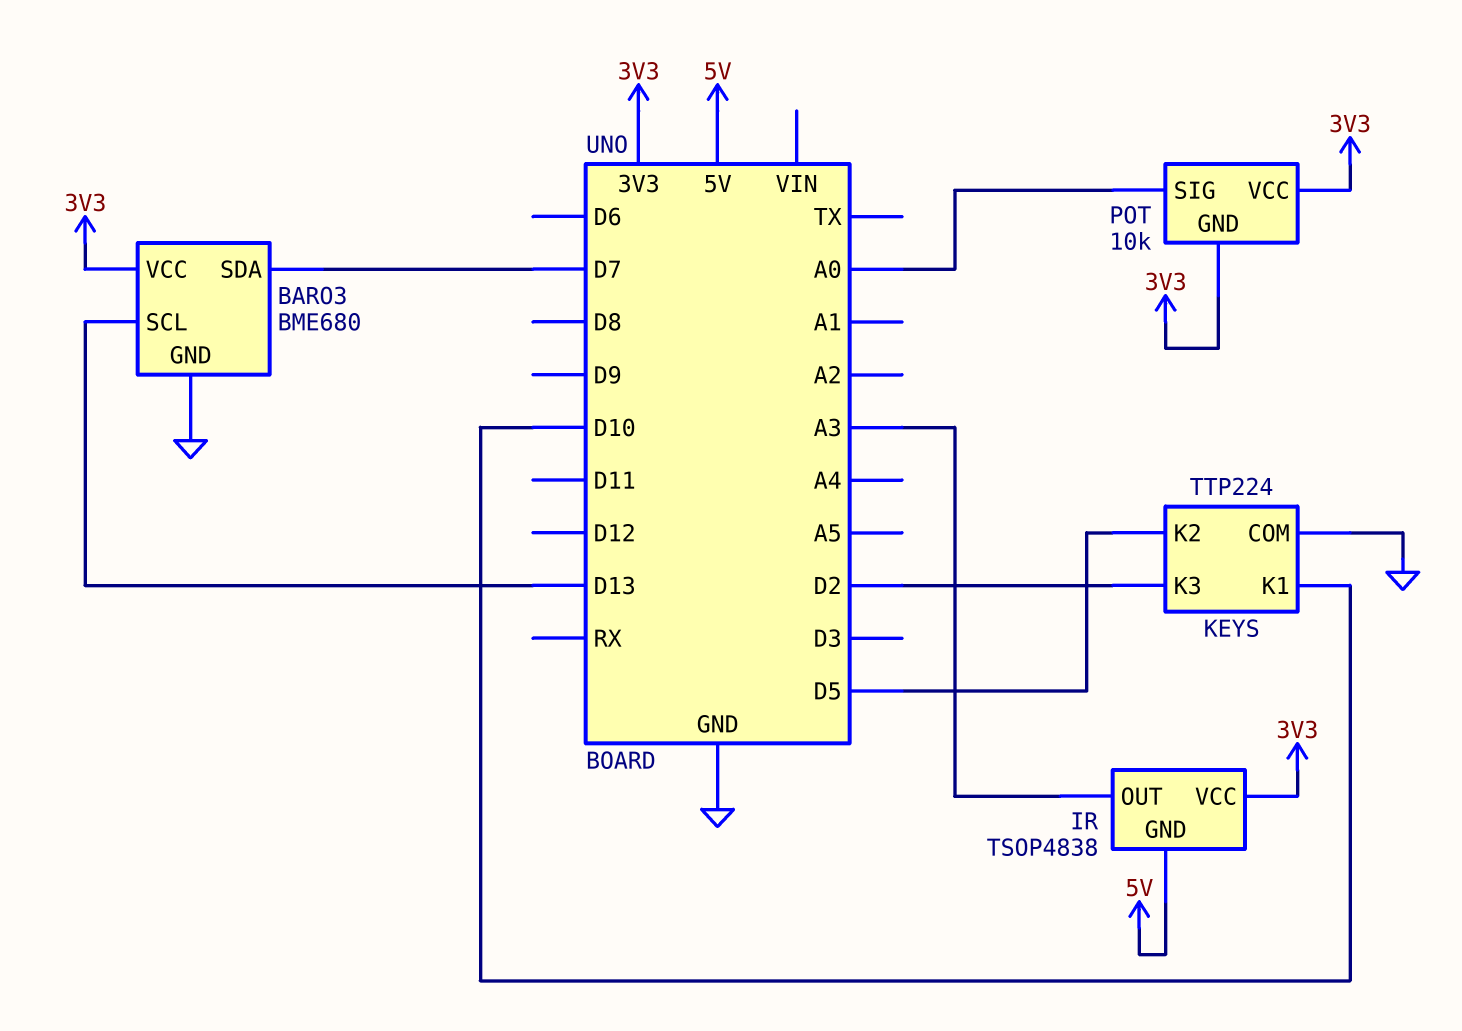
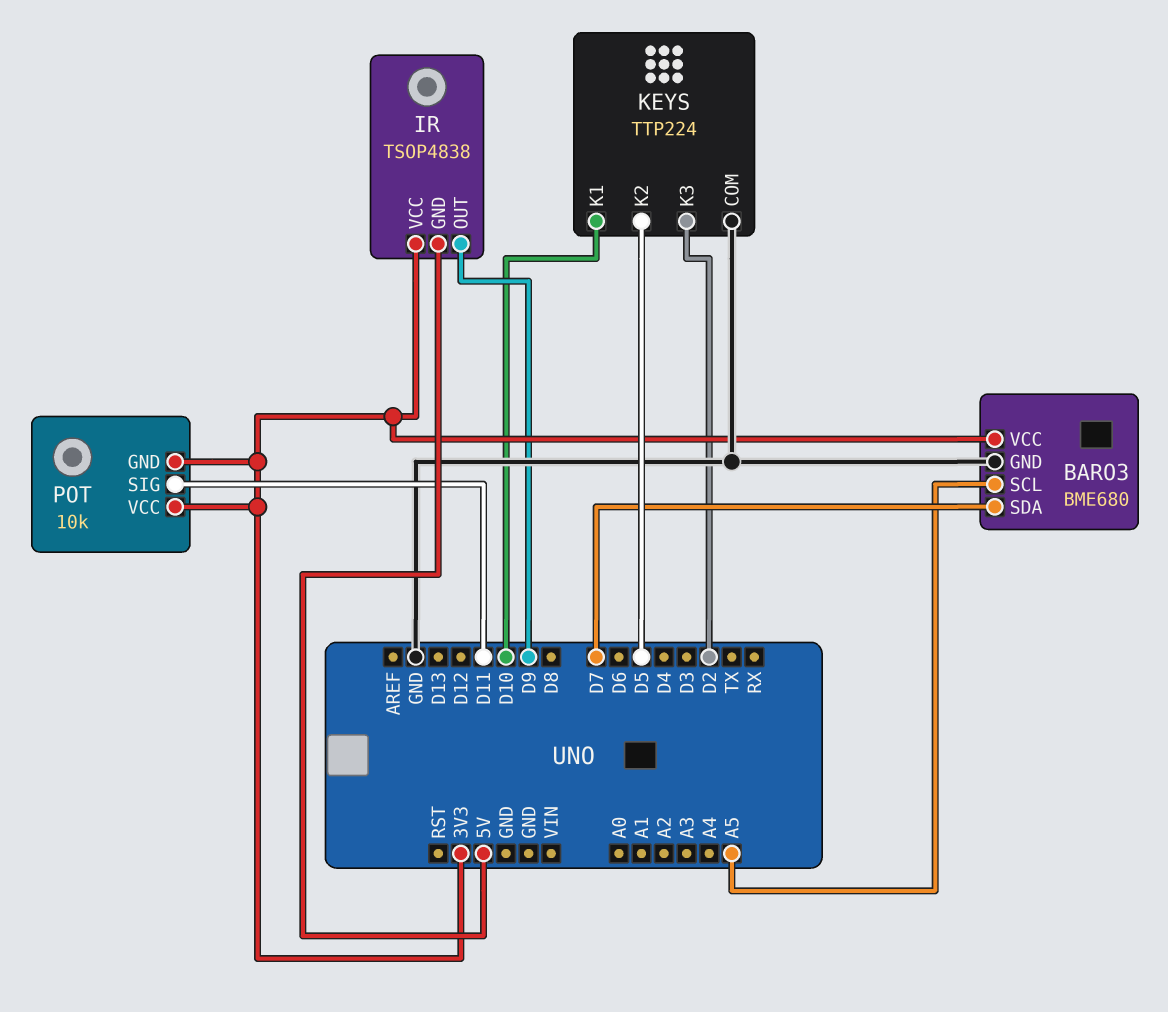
BARO3 pin SCL: D13 -> A5
IR pin OUT: A3 -> D9
POT pin SIG: A0 -> D11

